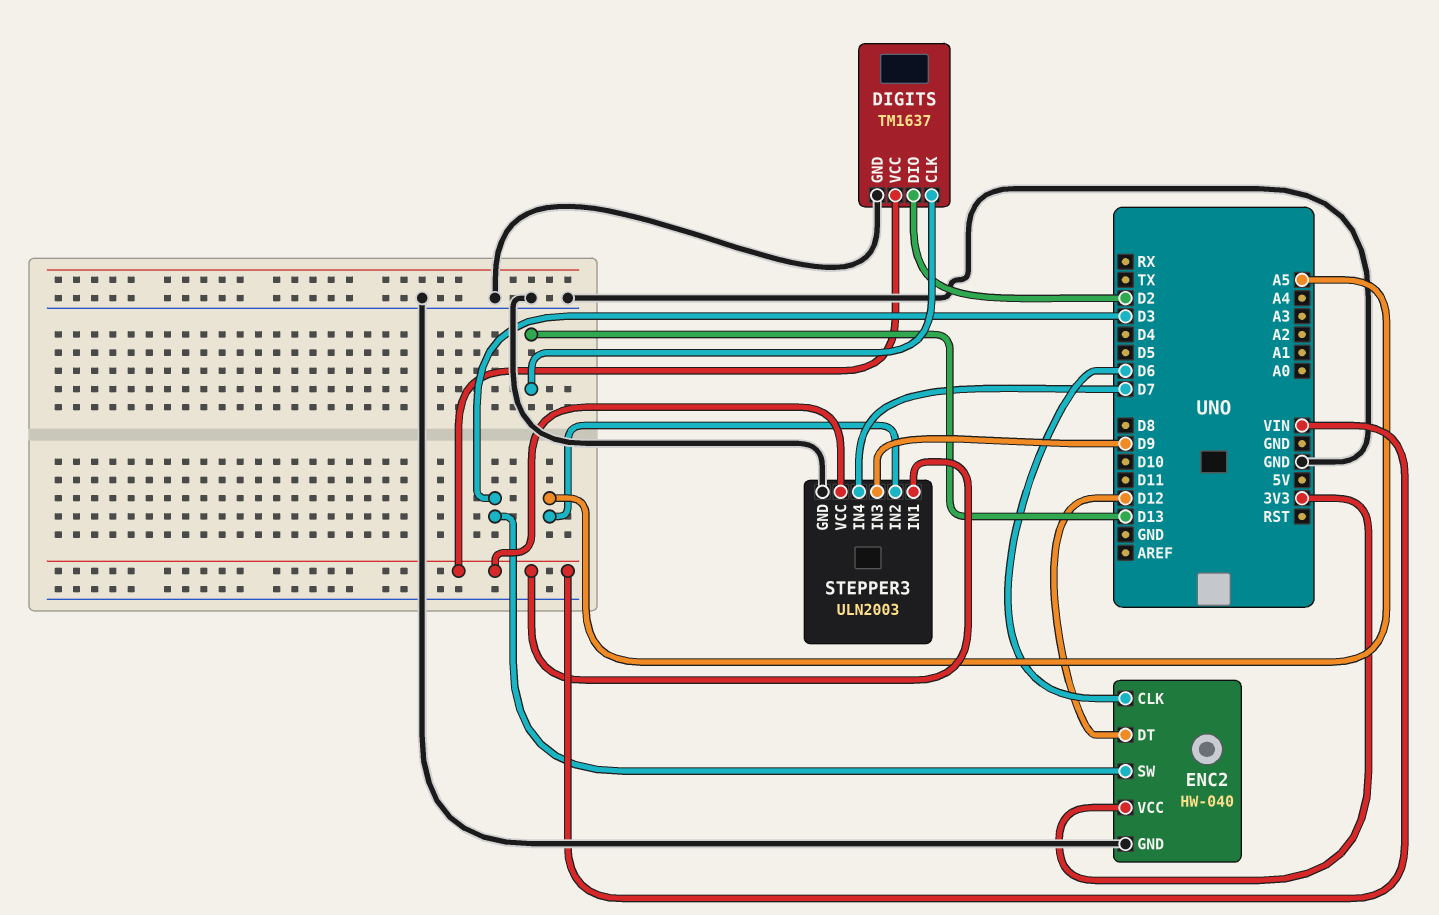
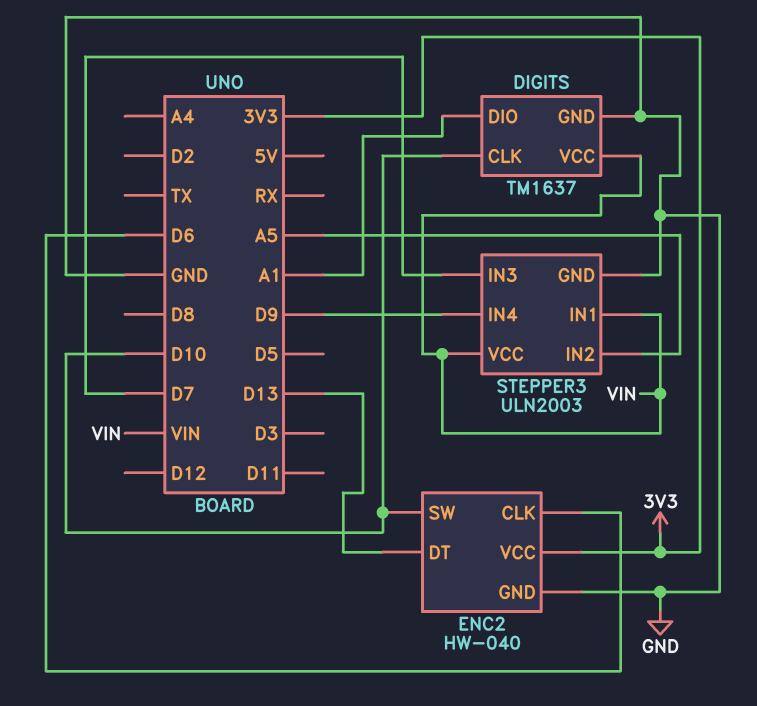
DIGITS pin CLK: D13 -> D10
DIGITS pin DIO: D2 -> A1
ENC2 pin DT: D12 -> D13
ENC2 pin SW: D3 -> D10
STEPPER3 pin IN3: D9 -> D7
STEPPER3 pin IN4: D7 -> D9

